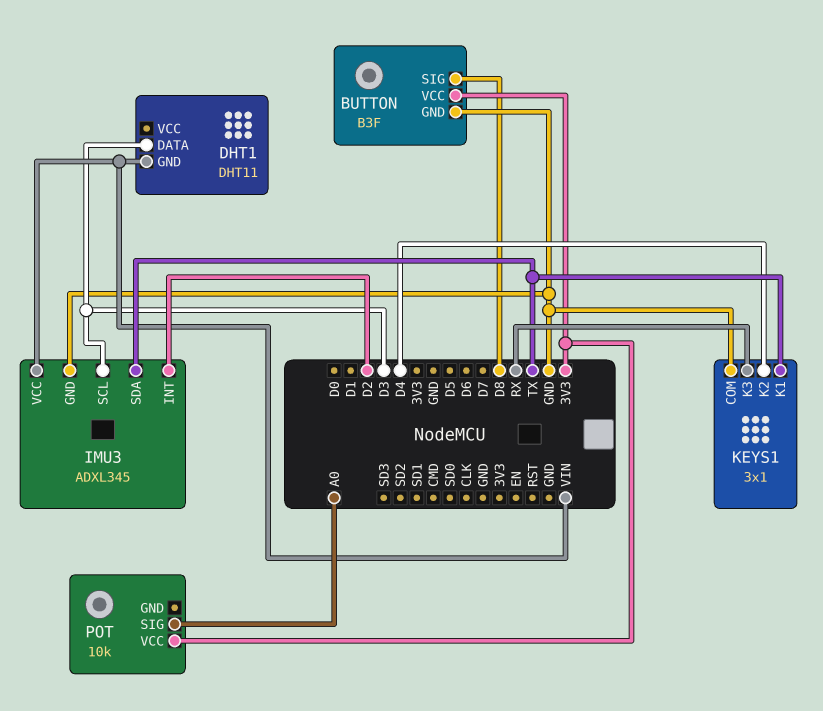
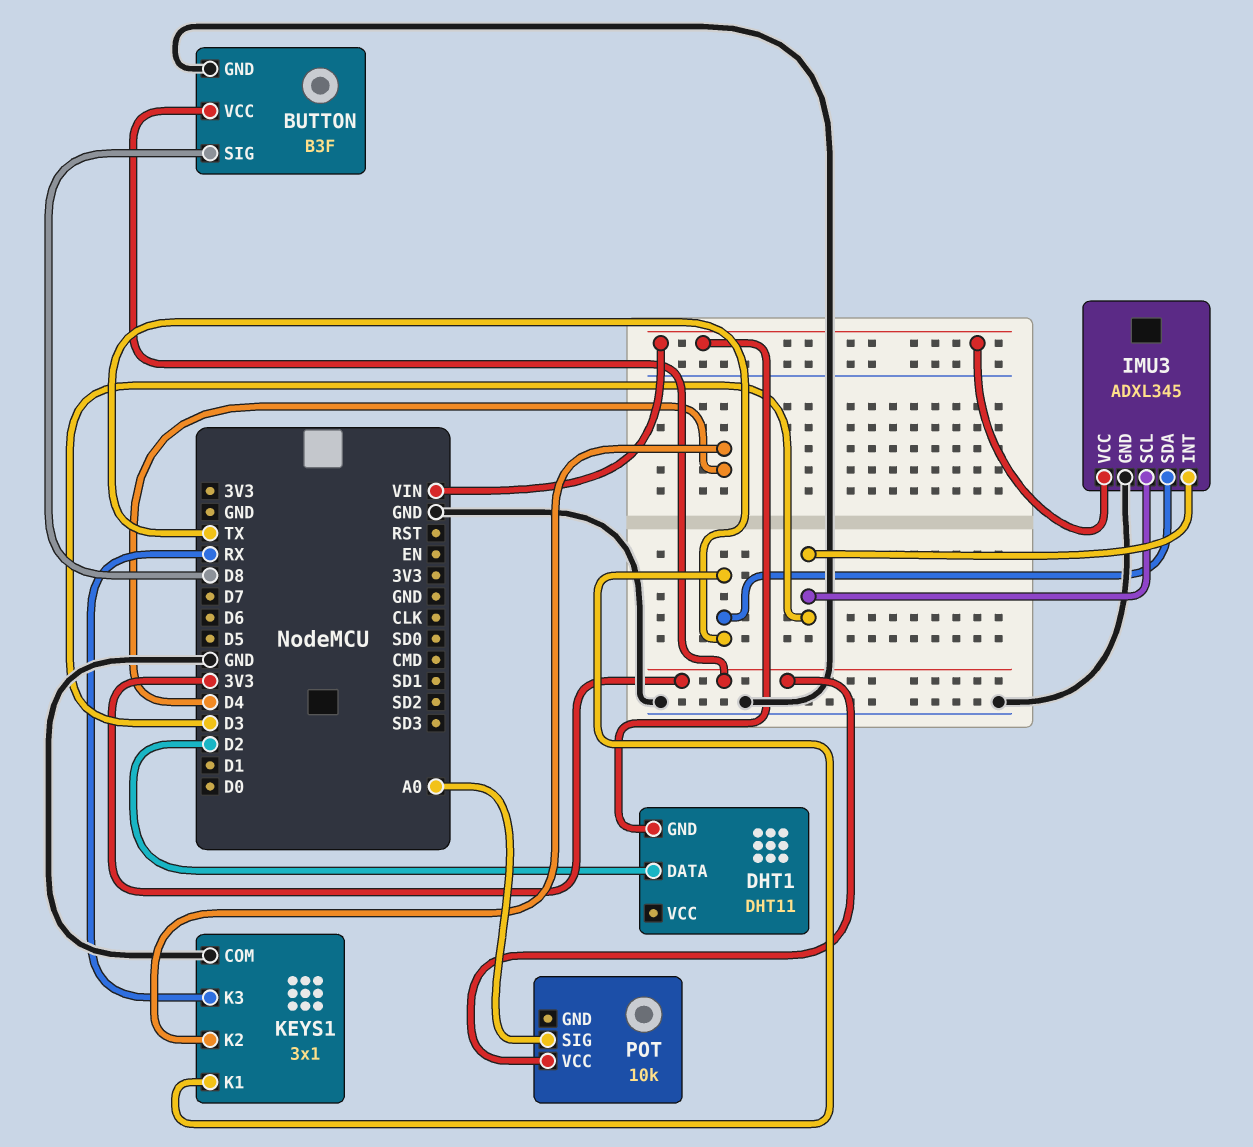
DHT1 pin DATA: D3 -> D2
IMU3 pin INT: D2 -> D3

